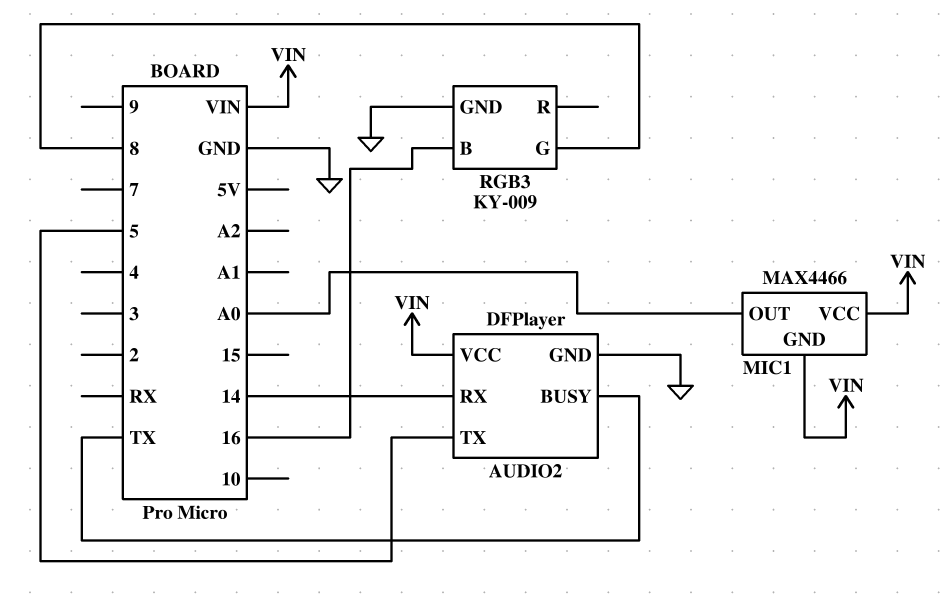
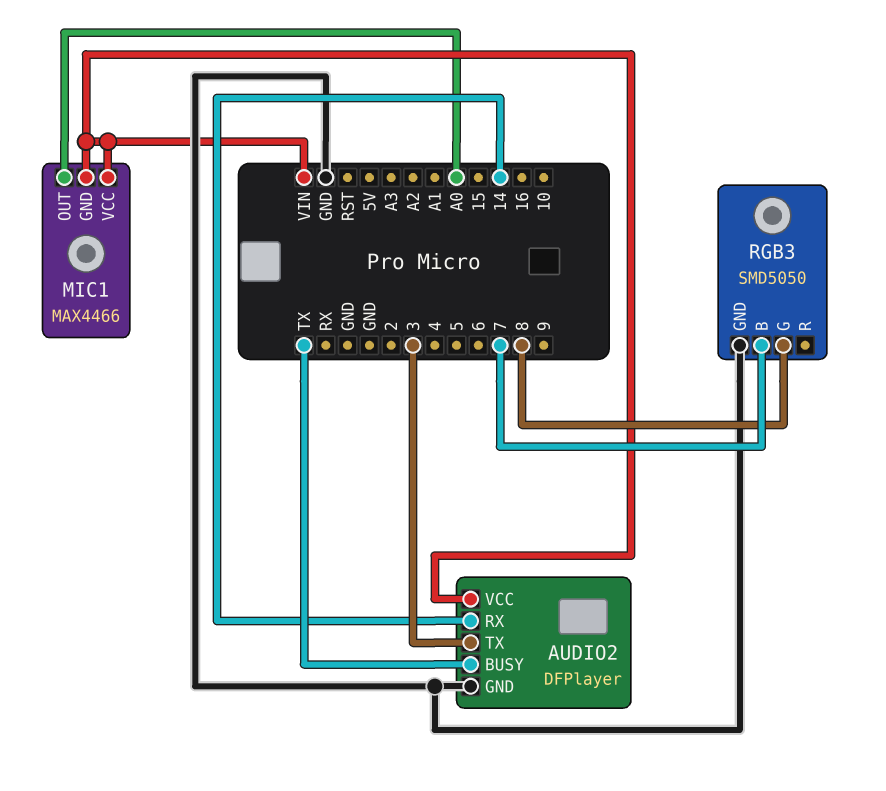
AUDIO2 pin TX: 5 -> 3
RGB3: KY-009 -> SMD5050
RGB3 pin B: 16 -> 7

